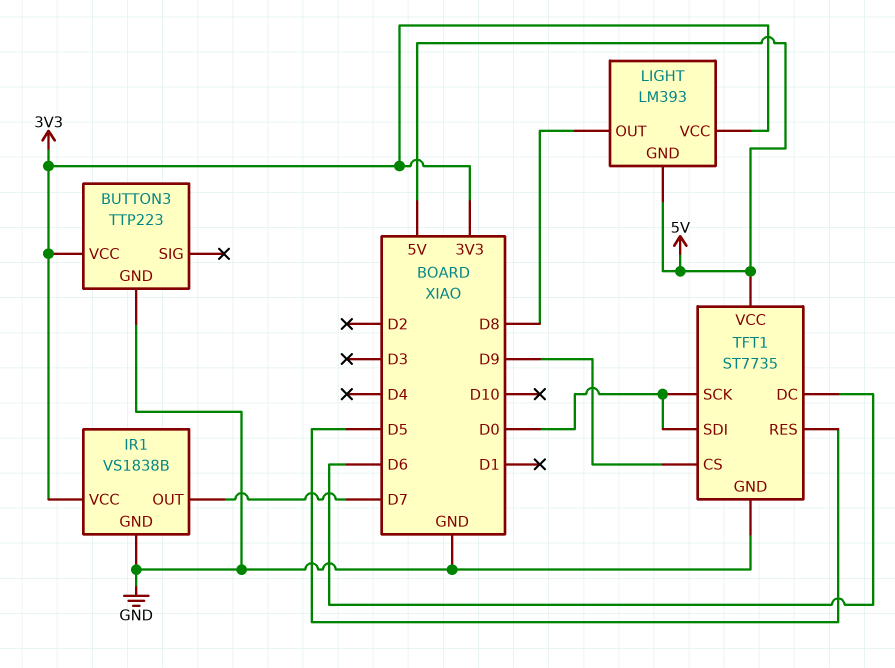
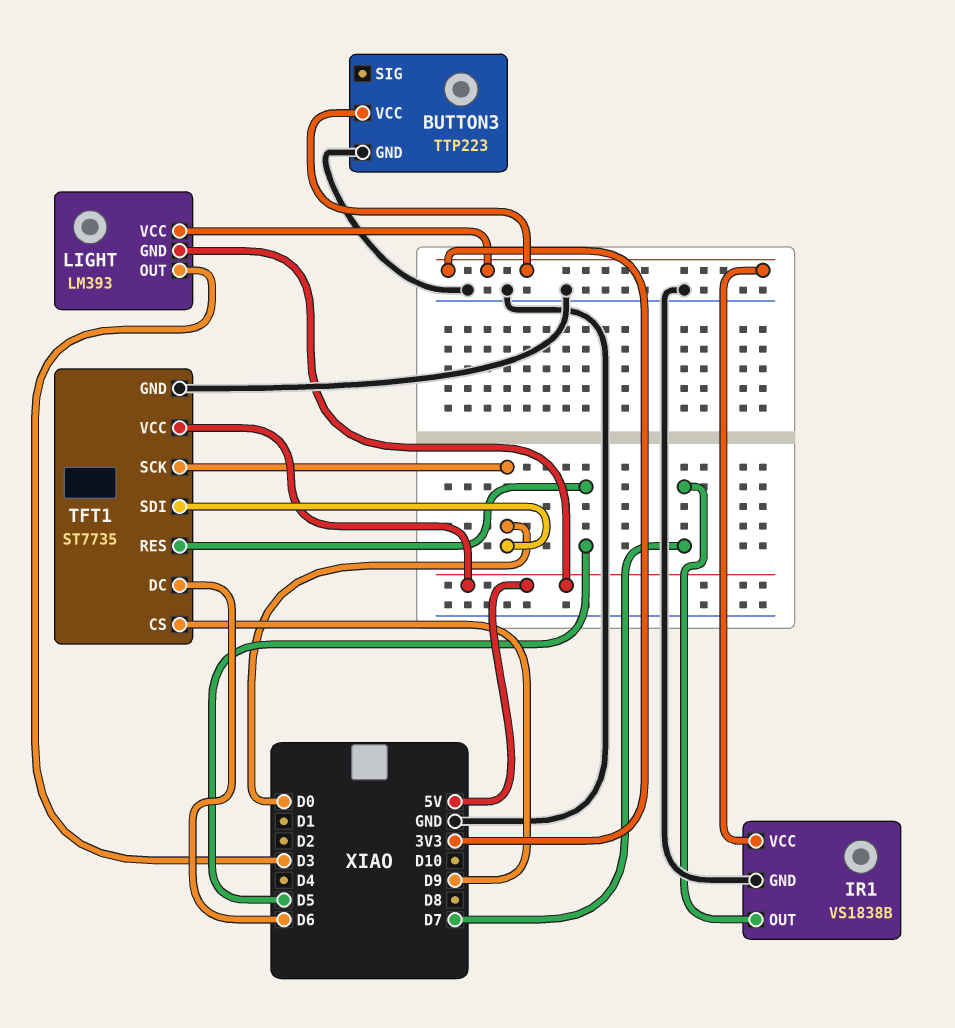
LIGHT pin OUT: D8 -> D3

